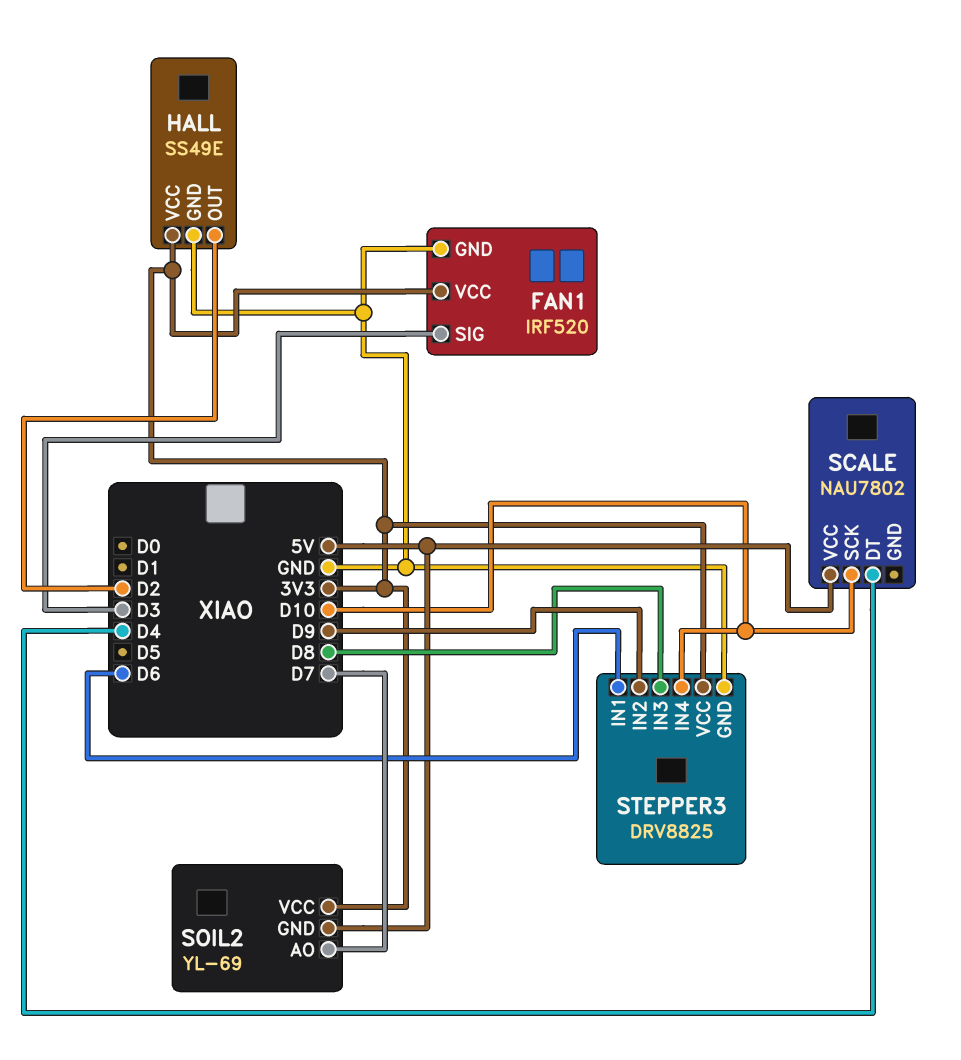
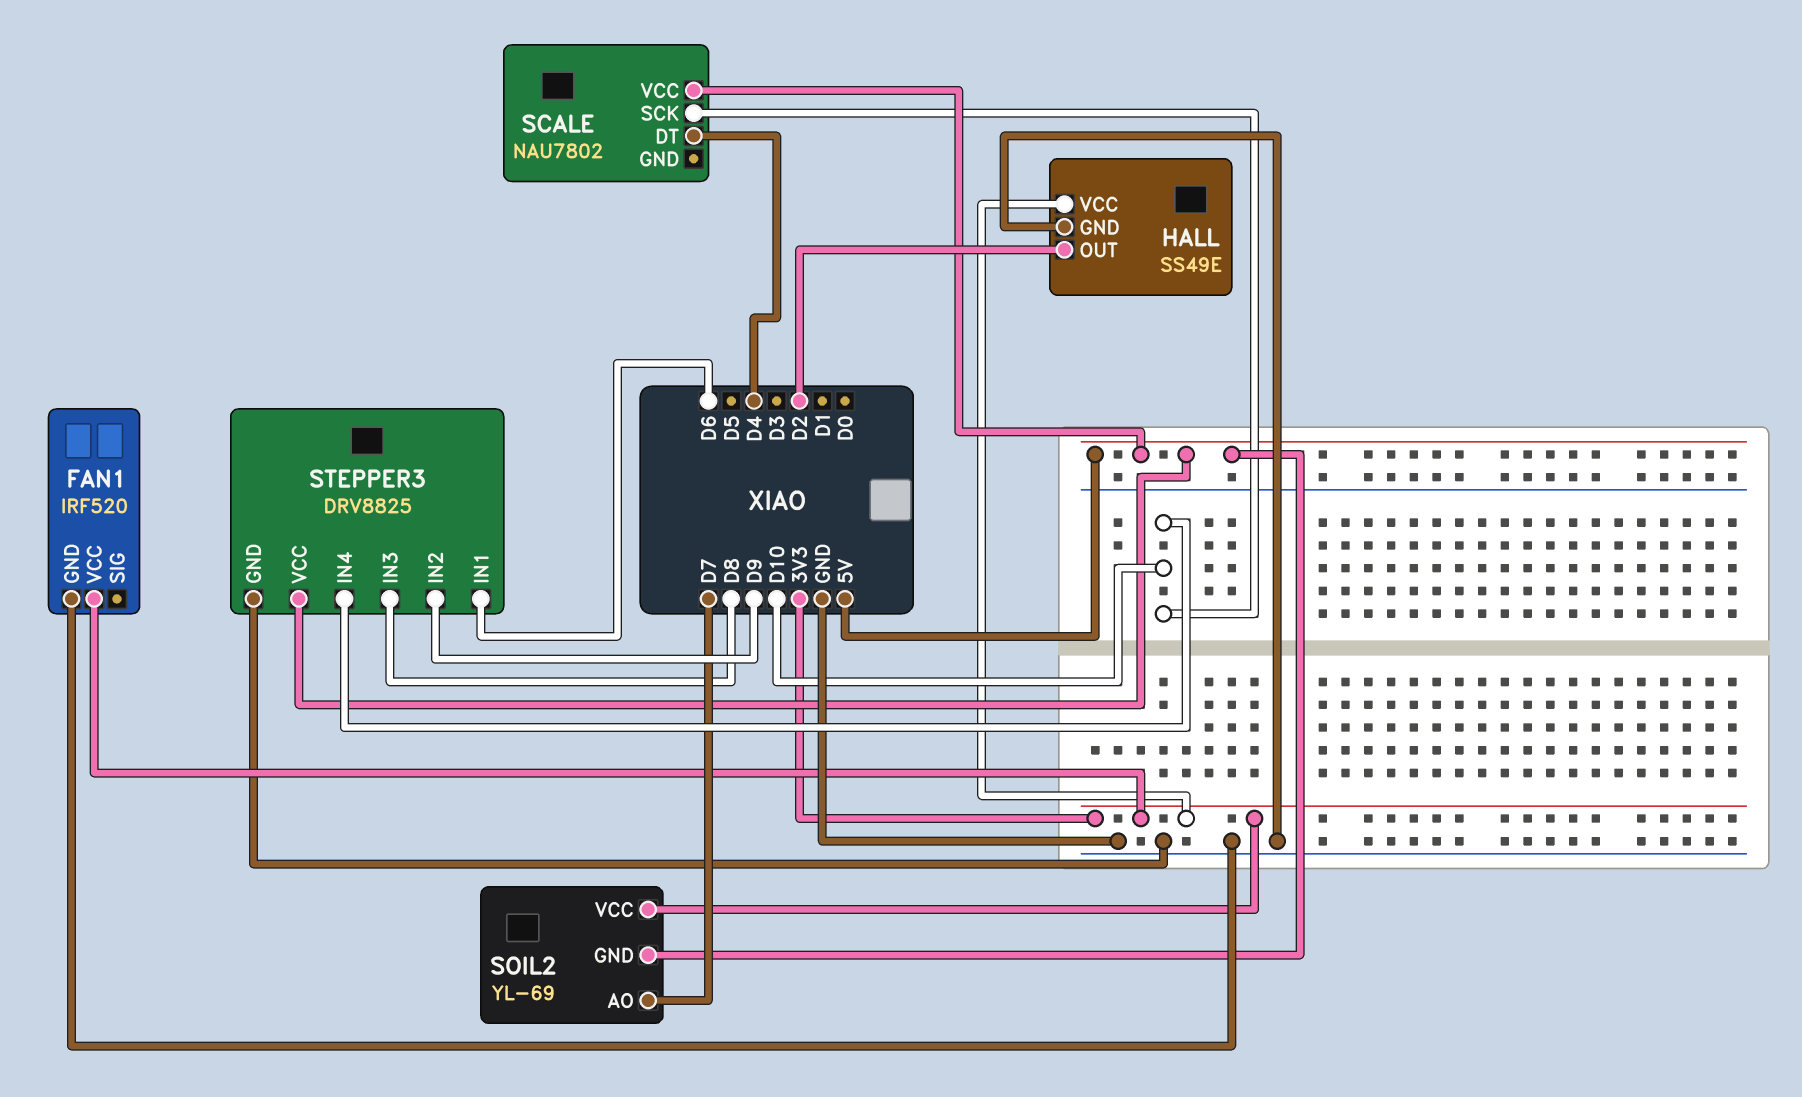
FAN1 pin SIG: D3 -> none
STEPPER3 pin VCC: 3V3 -> 5V

